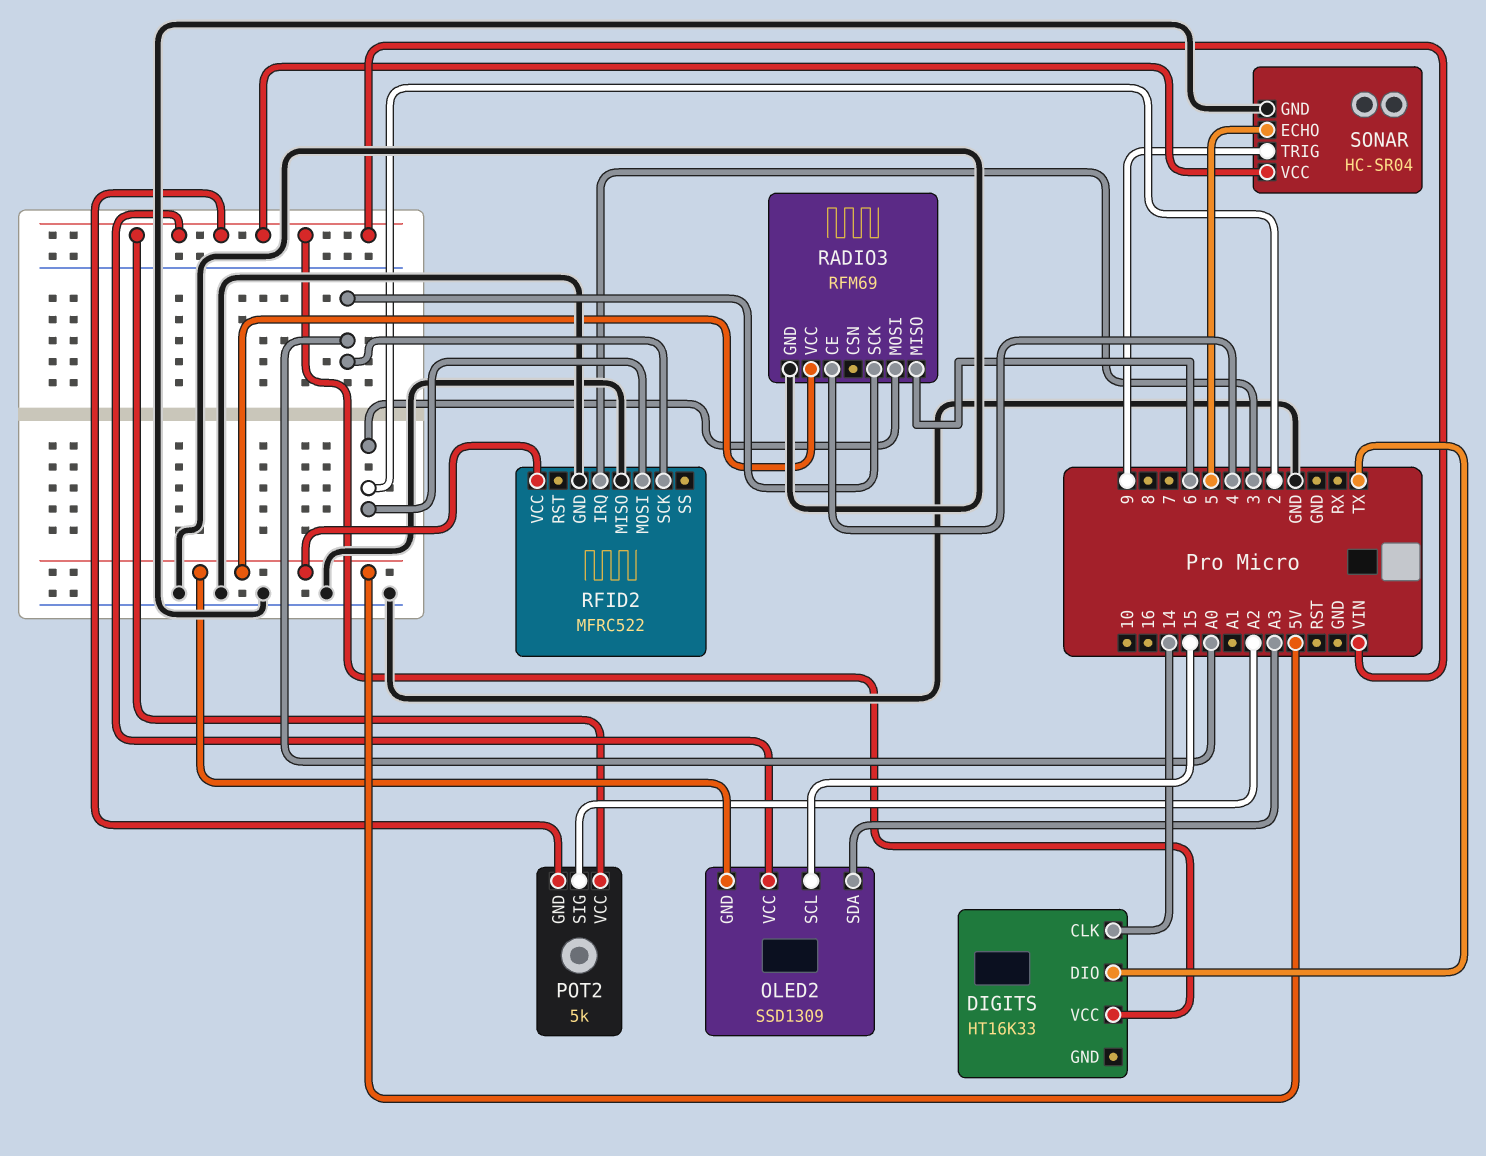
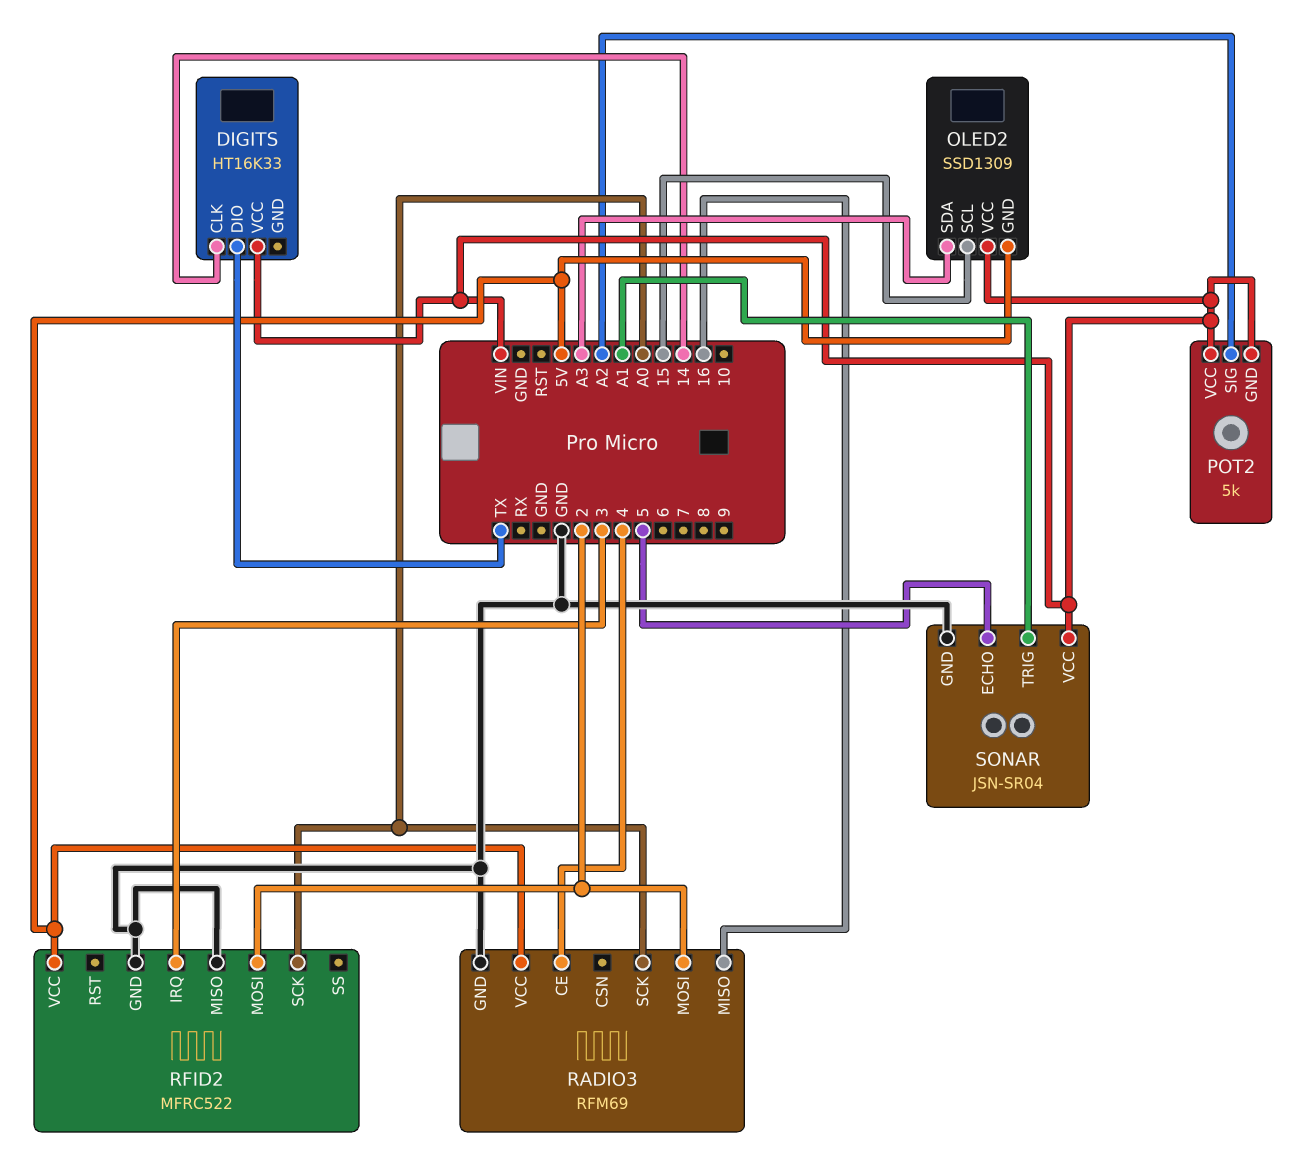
RADIO3 pin MISO: 6 -> 16
SONAR: HC-SR04 -> JSN-SR04
SONAR pin TRIG: 9 -> A1

